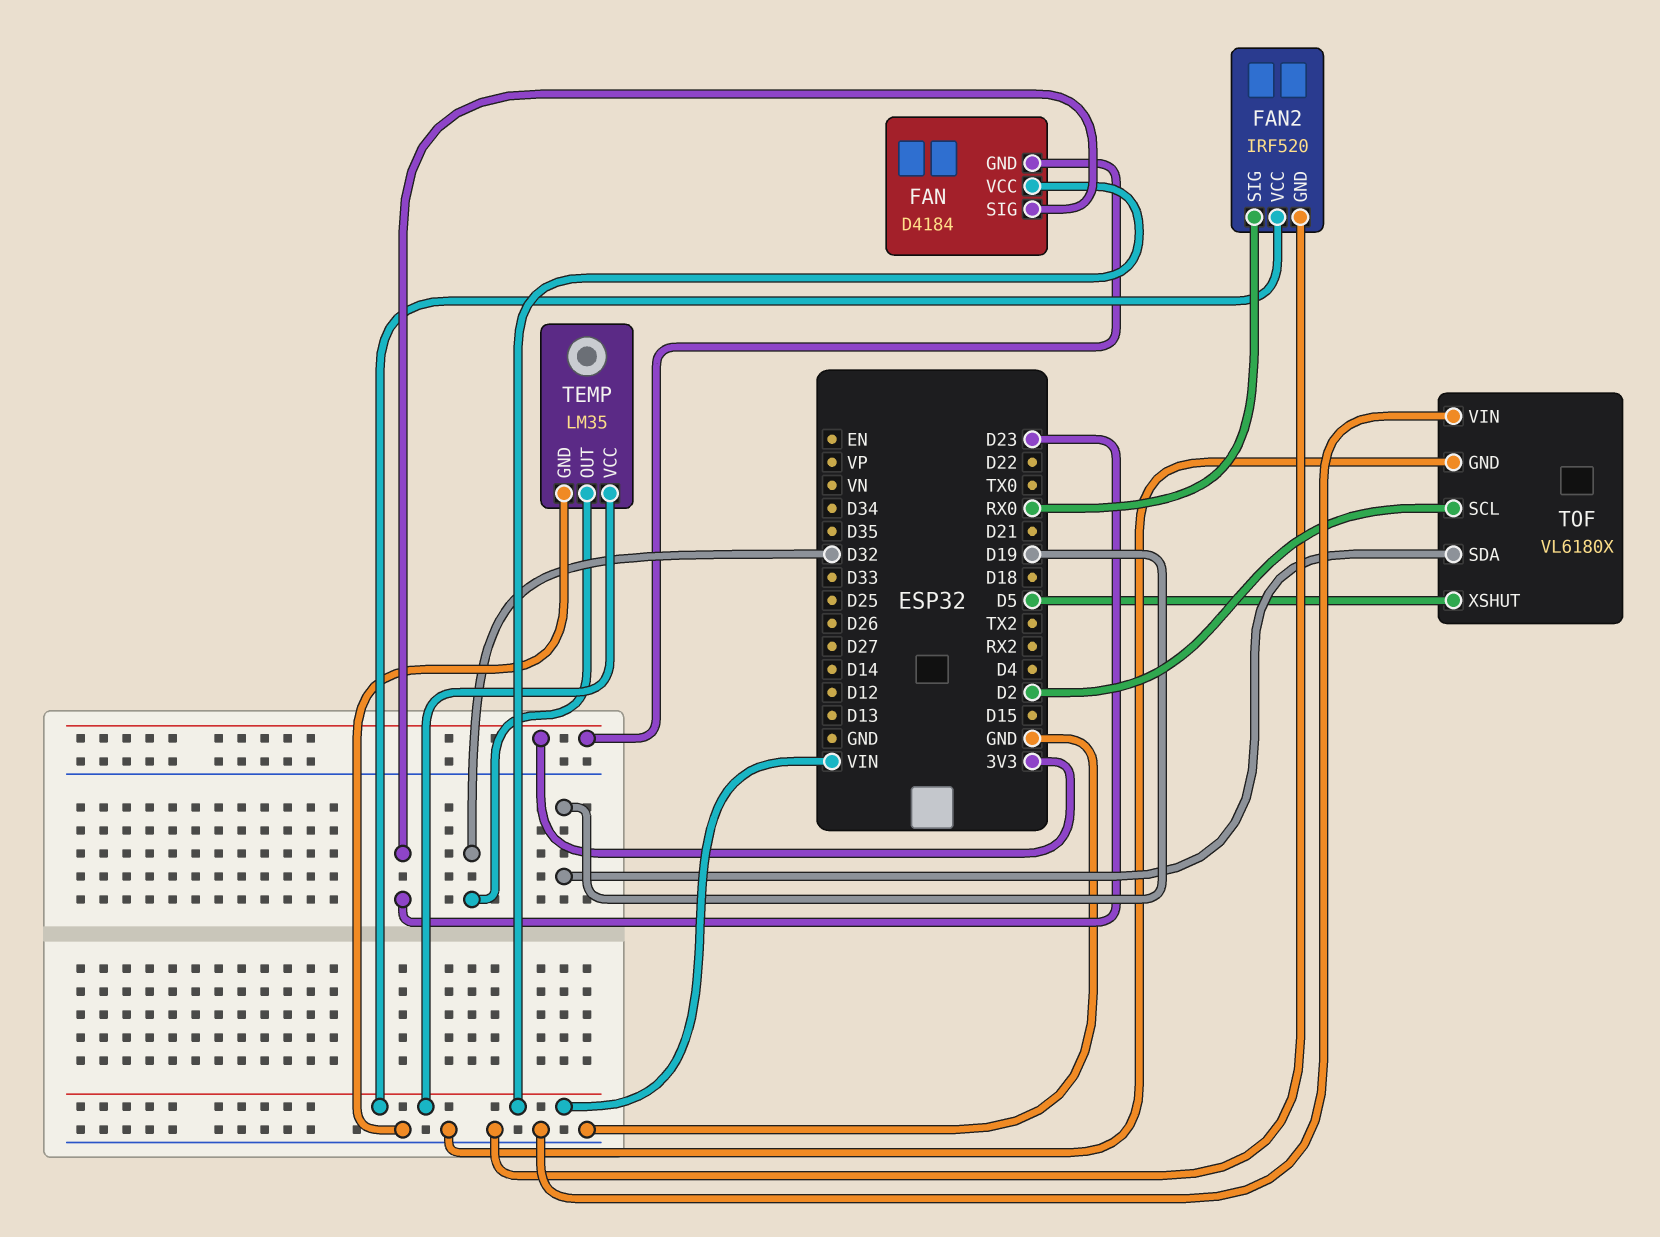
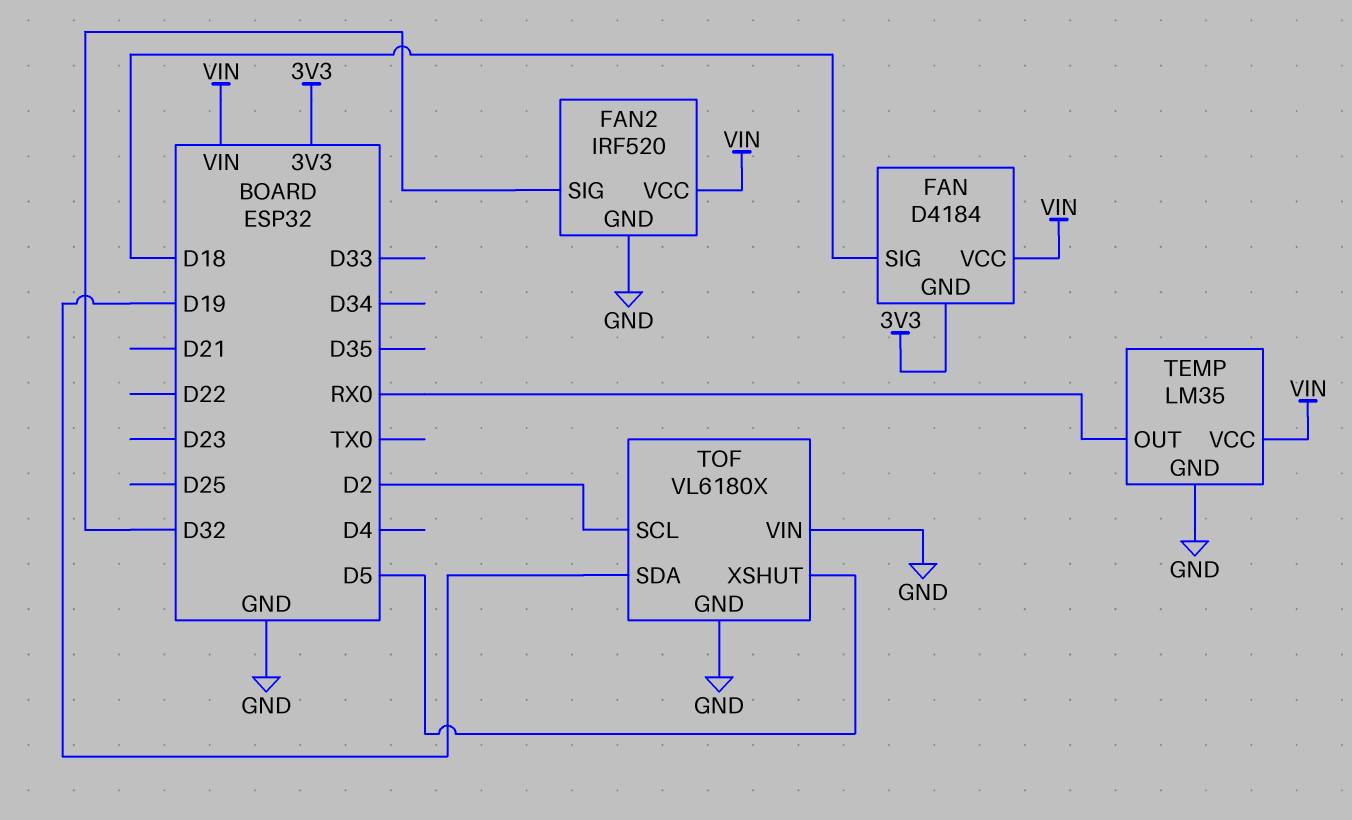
FAN pin SIG: D23 -> D18
FAN2 pin SIG: RX0 -> D32
TEMP pin OUT: D32 -> RX0

